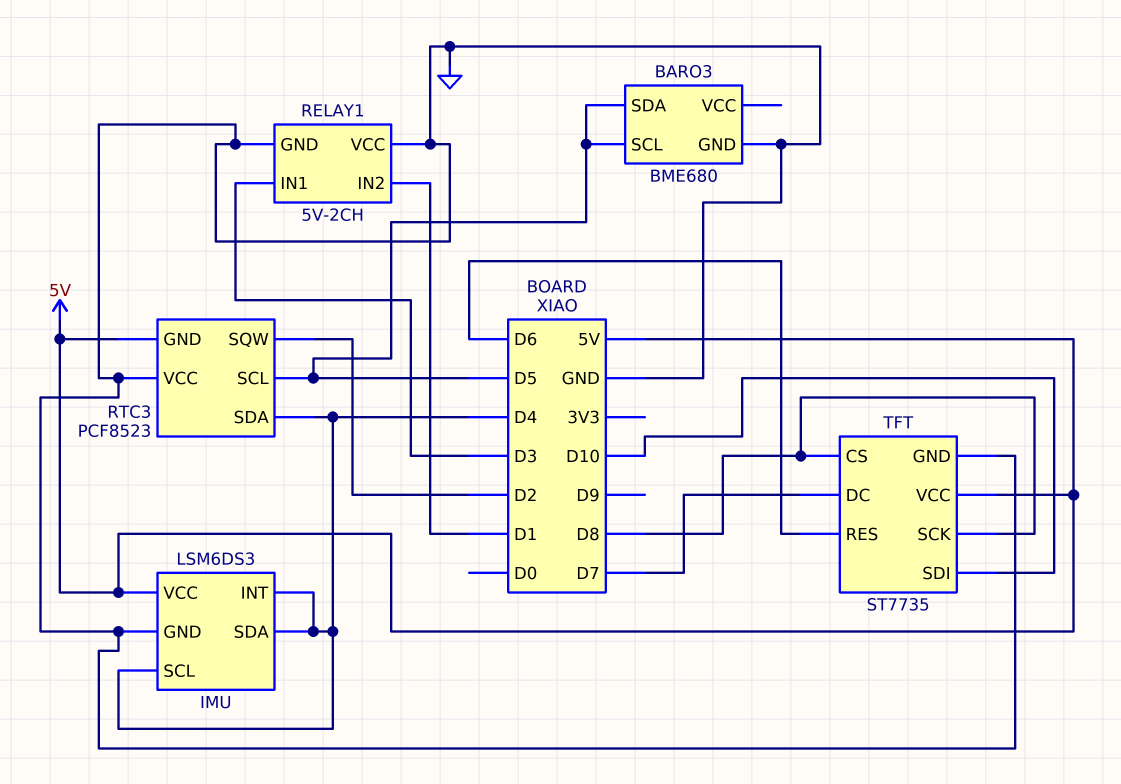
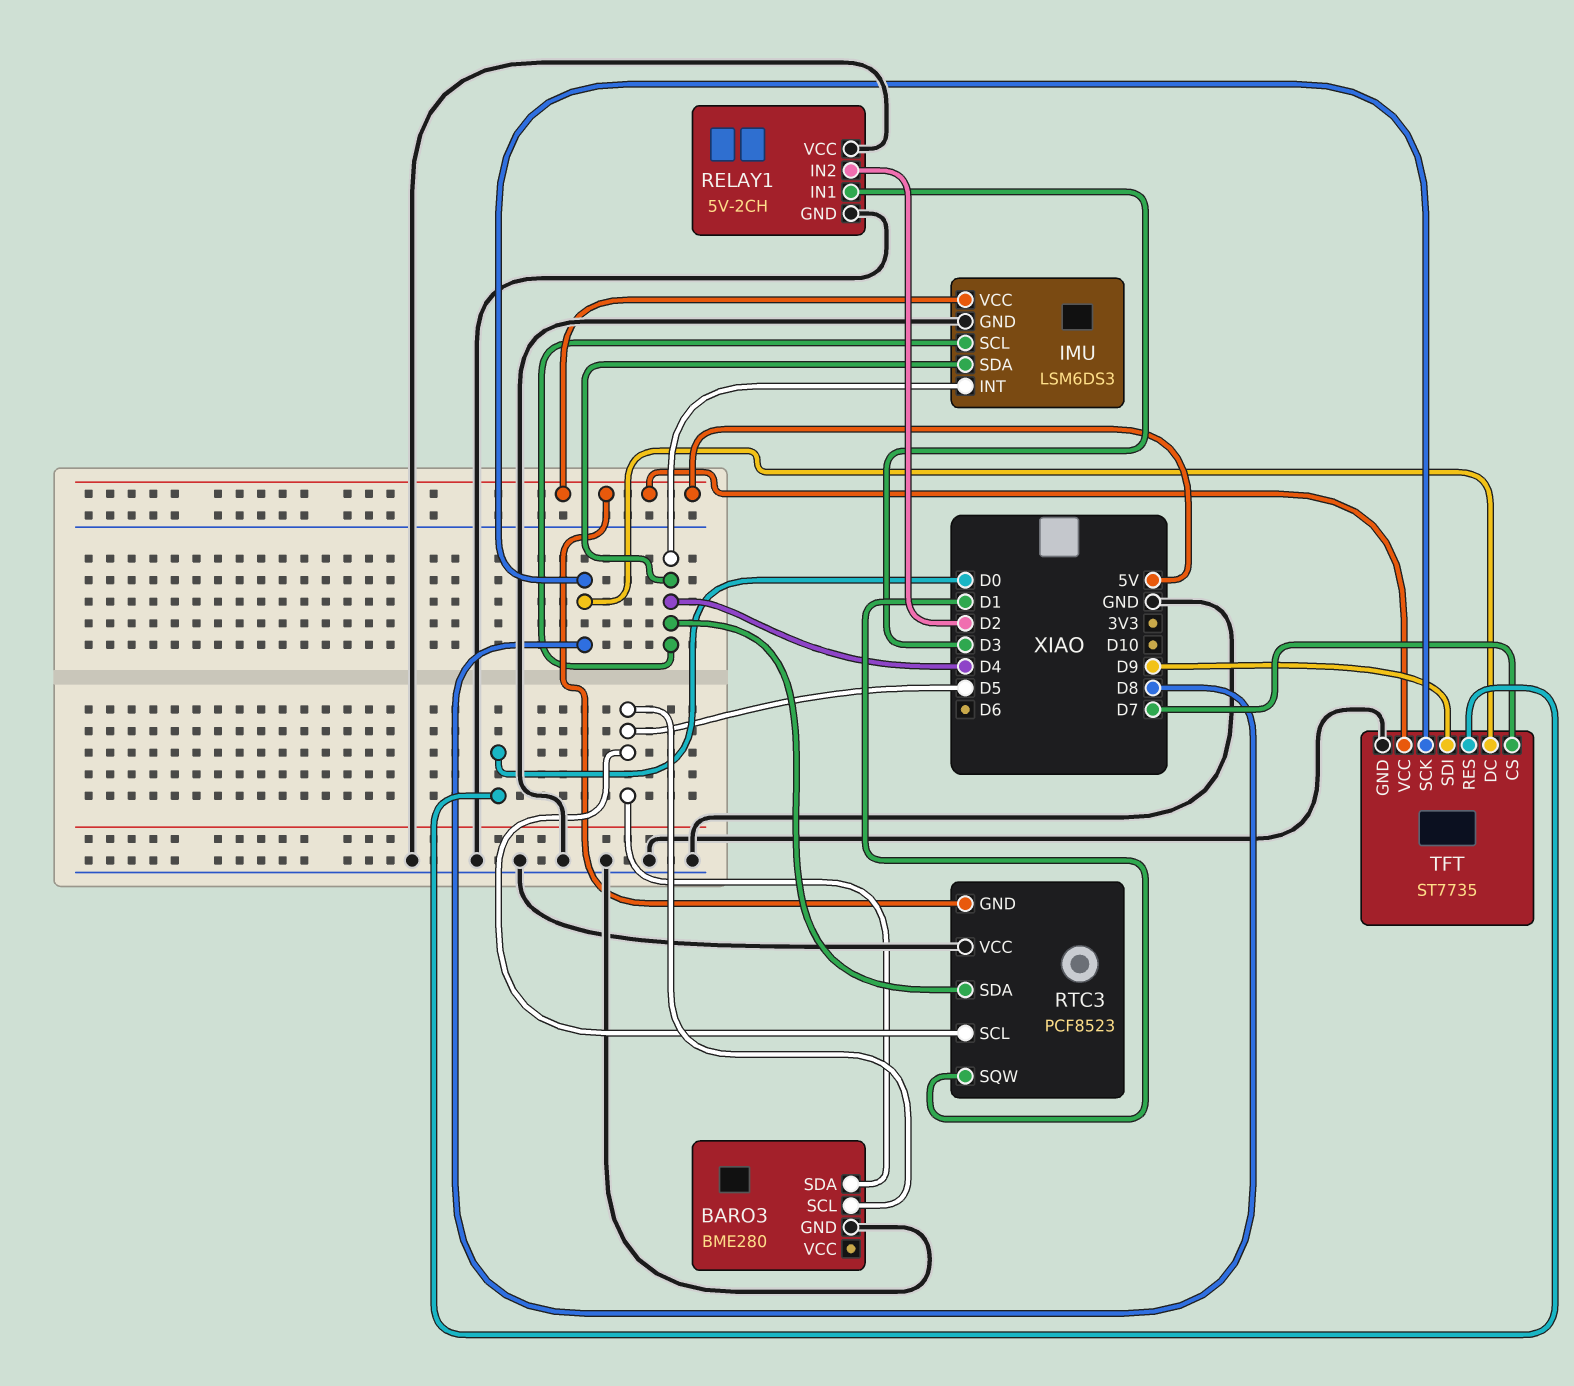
BARO3: BME680 -> BME280
RELAY1 pin IN2: D1 -> D2
RTC3 pin SQW: D2 -> D1
TFT pin CS: D8 -> D7
TFT pin DC: D7 -> D8
TFT pin RES: D6 -> D0
TFT pin SDI: D10 -> D9

